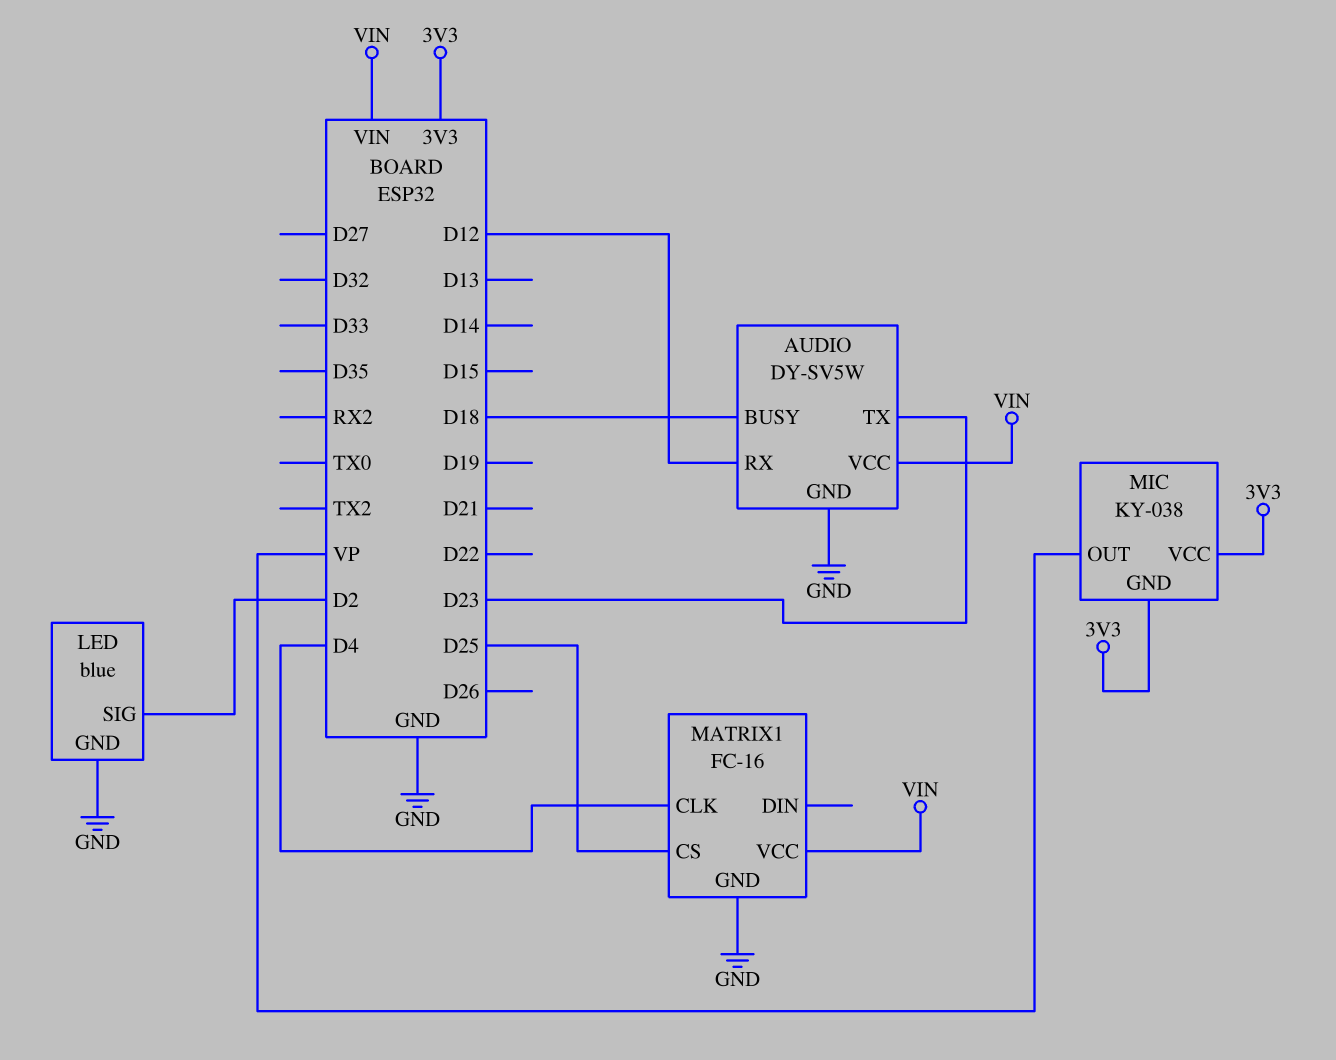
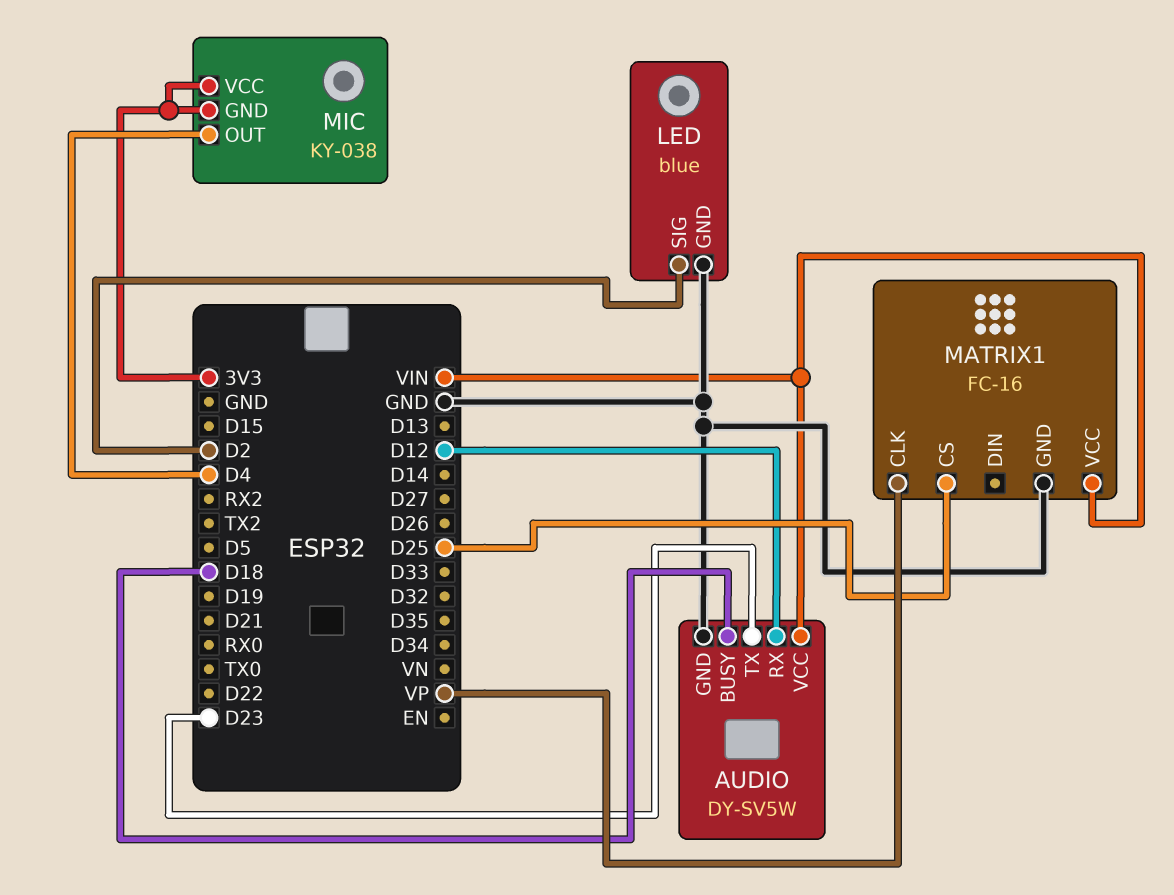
MATRIX1 pin CLK: D4 -> VP
MIC pin OUT: VP -> D4

